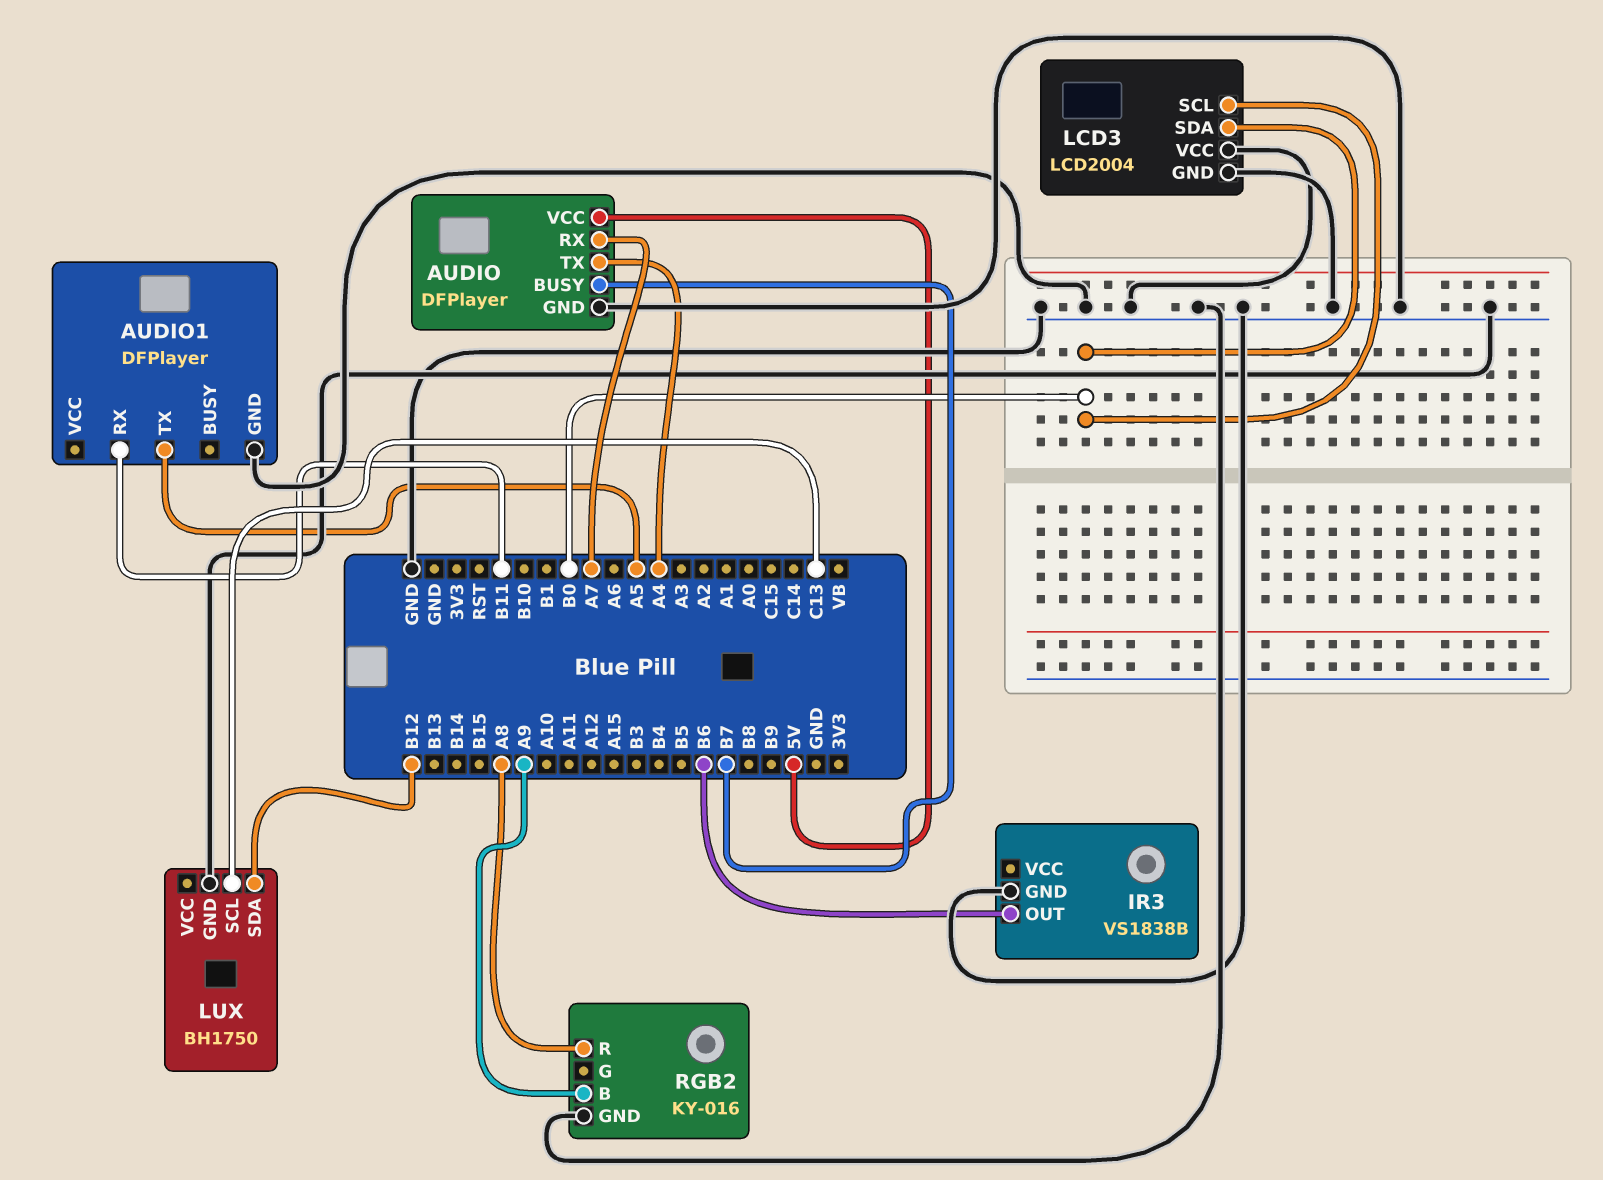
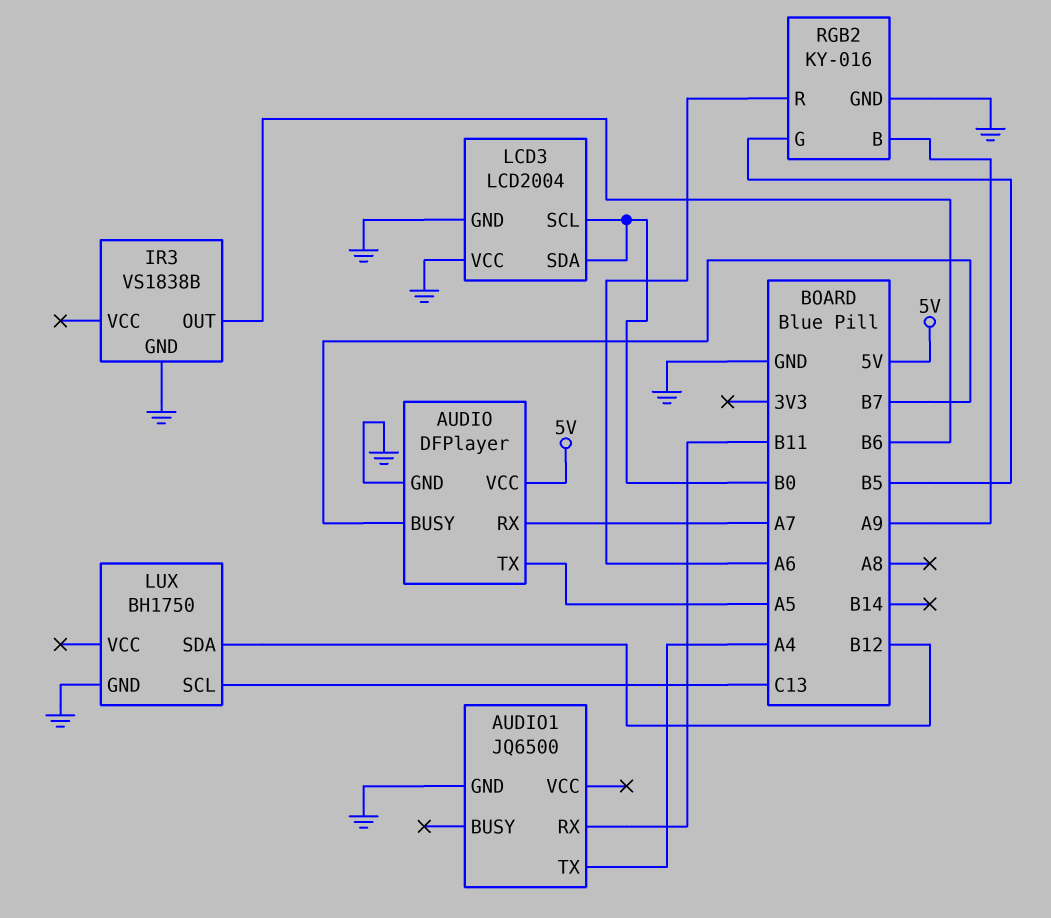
AUDIO pin TX: A4 -> A5
AUDIO1: DFPlayer -> JQ6500
AUDIO1 pin TX: A5 -> A4
RGB2 pin G: none -> B5
RGB2 pin R: A8 -> A6

